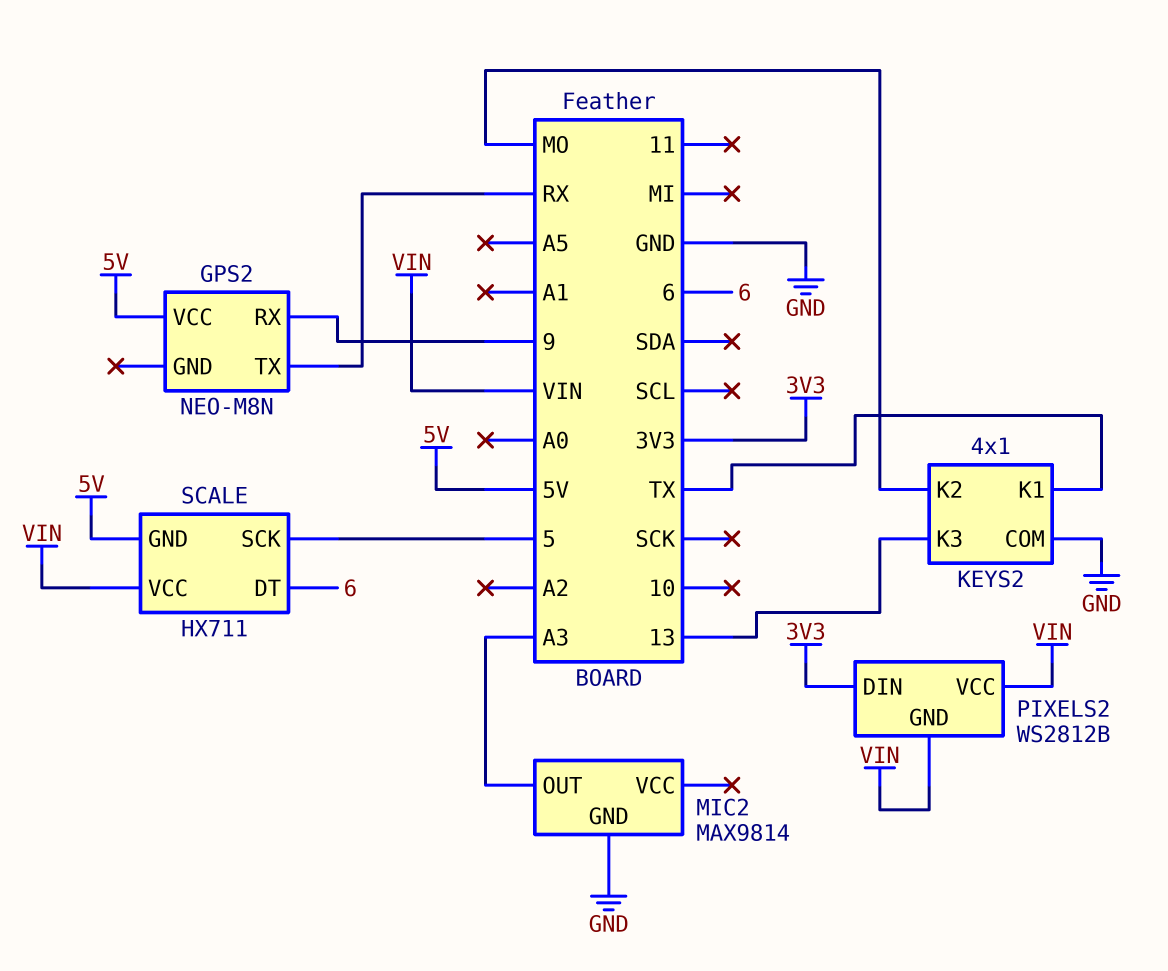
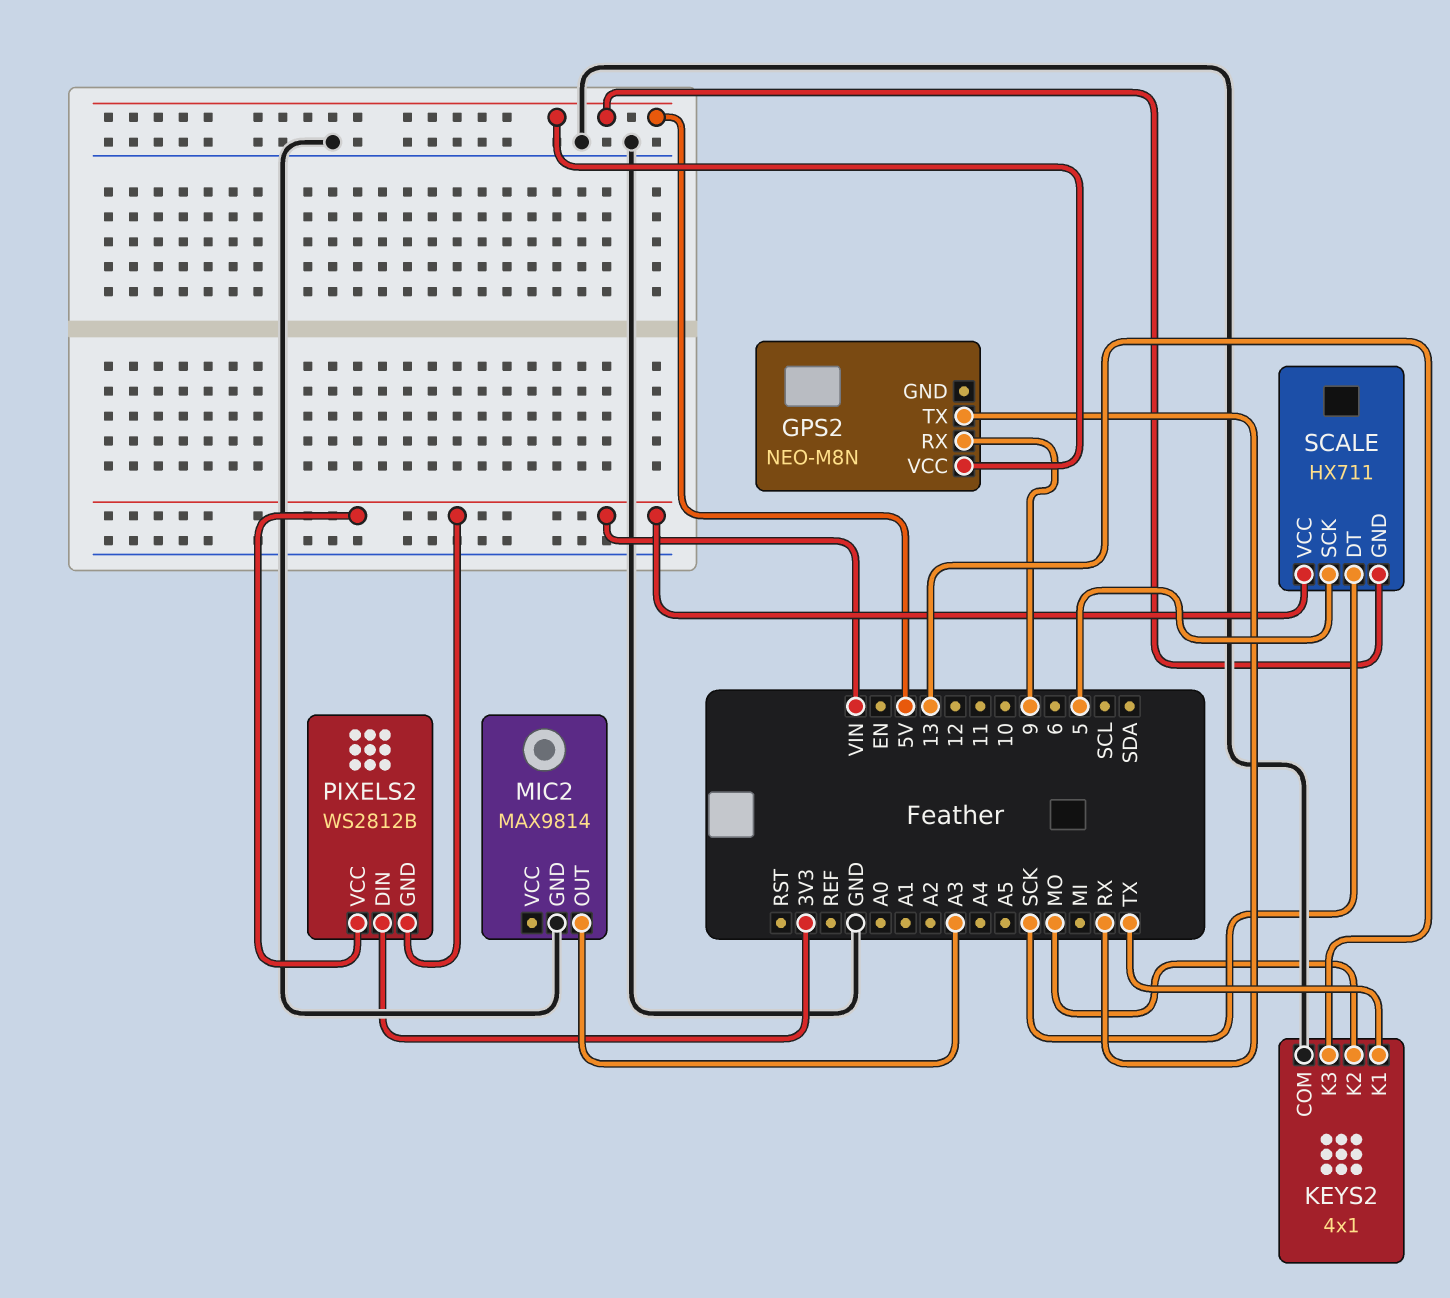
SCALE pin DT: 6 -> SCK

